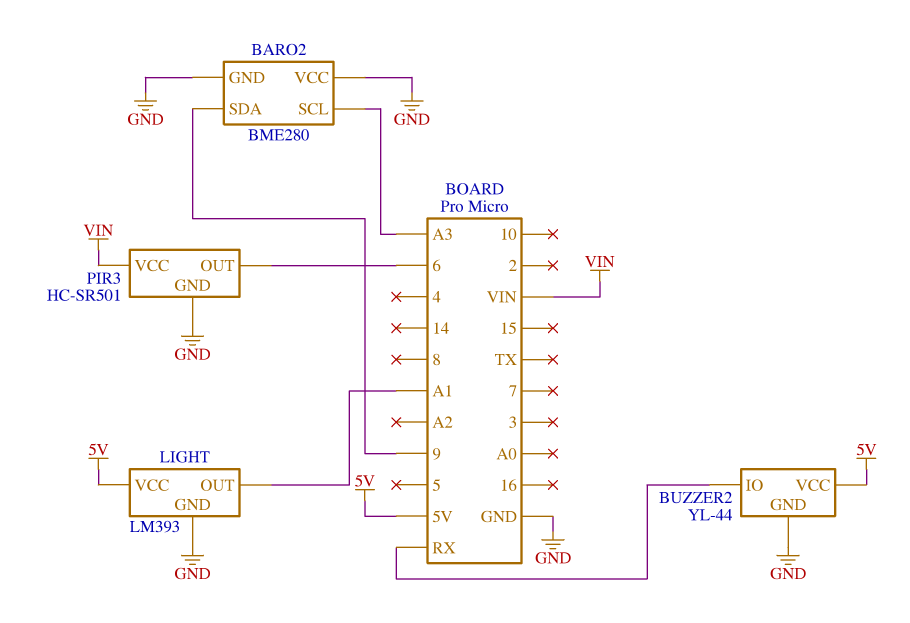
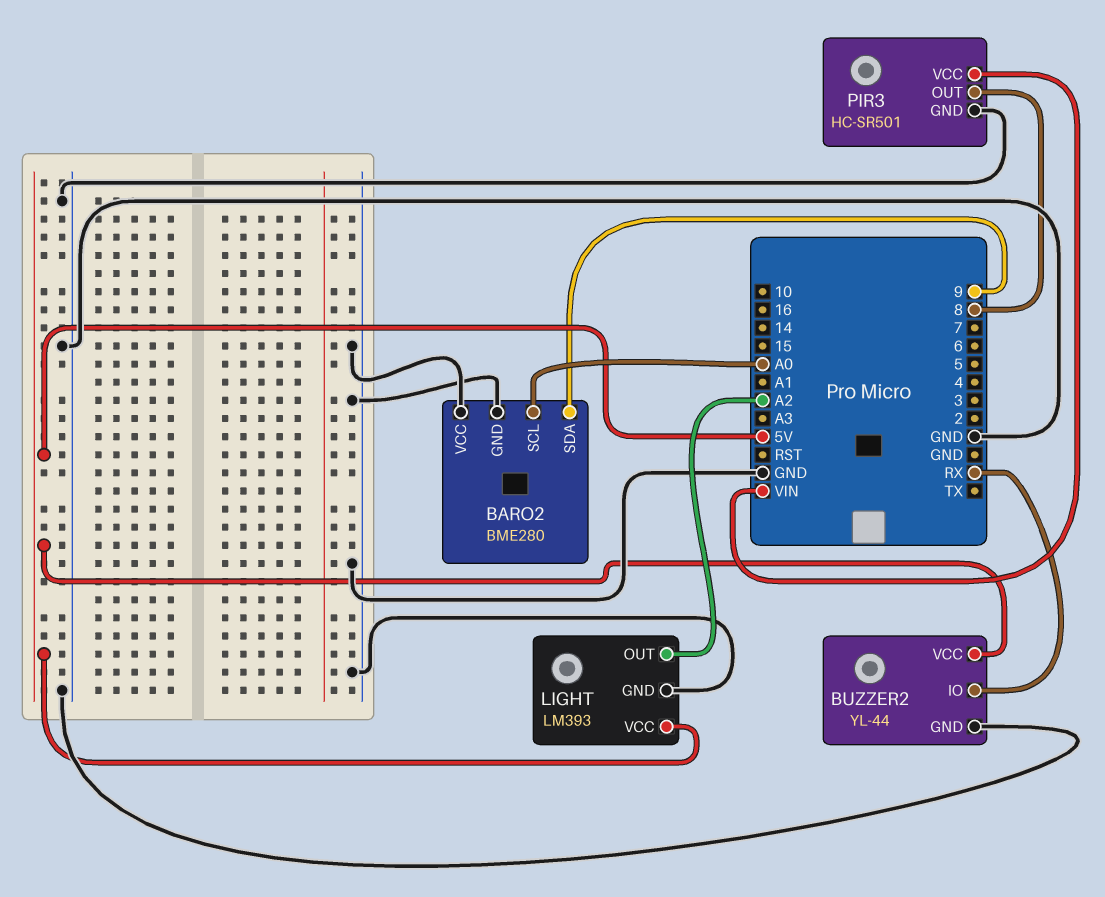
BARO2 pin SCL: A3 -> A0
LIGHT pin OUT: A1 -> A2
PIR3 pin OUT: 6 -> 8

